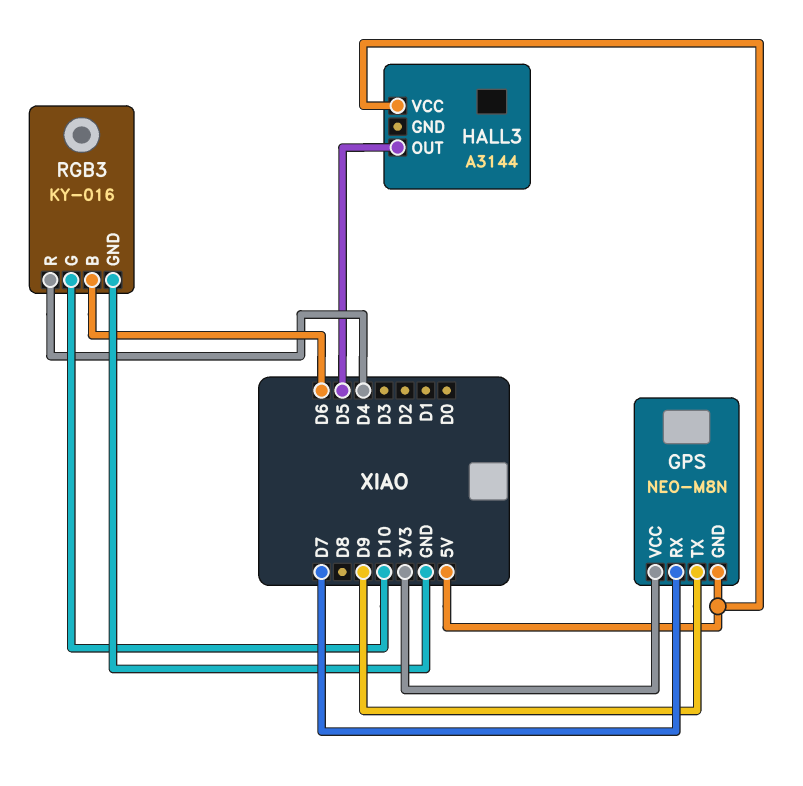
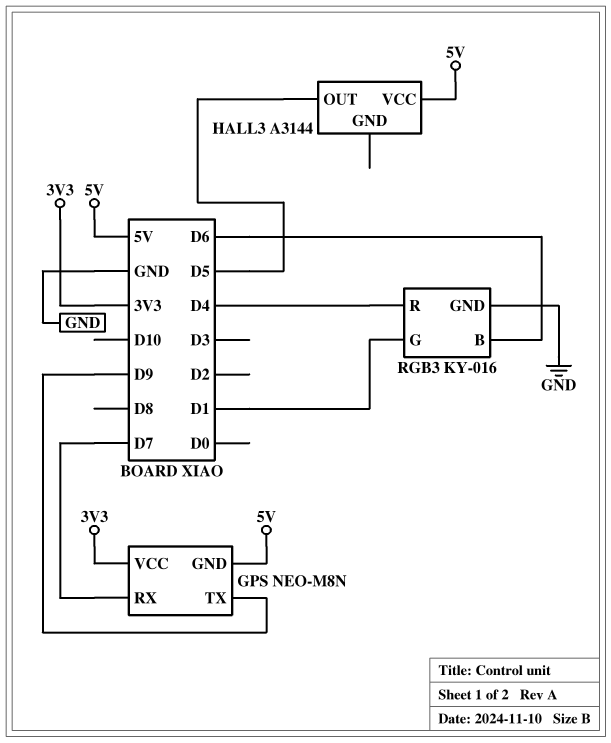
RGB3 pin G: D10 -> D1

